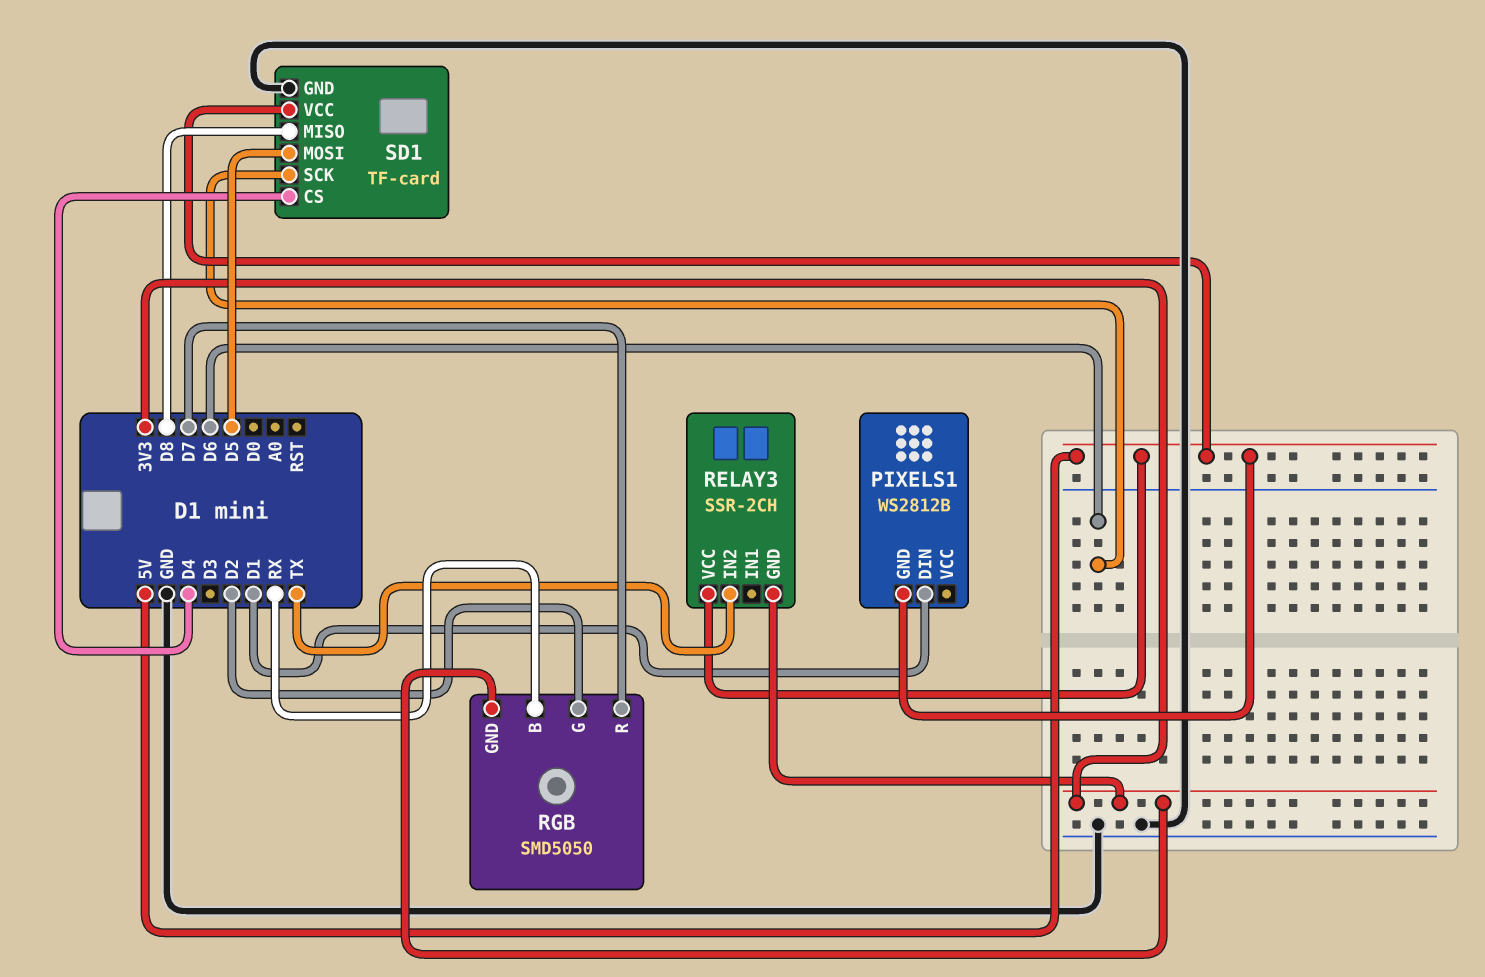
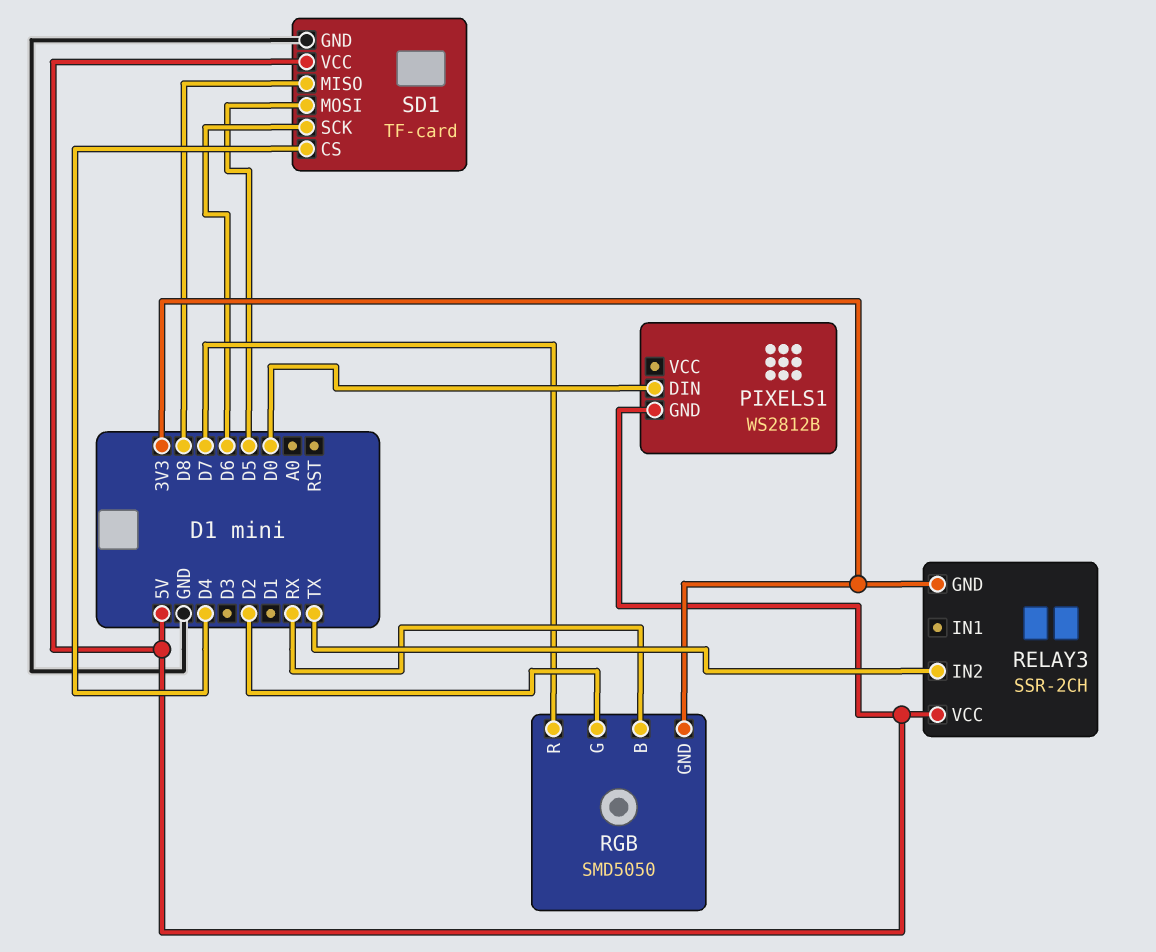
PIXELS1 pin DIN: D1 -> D0

